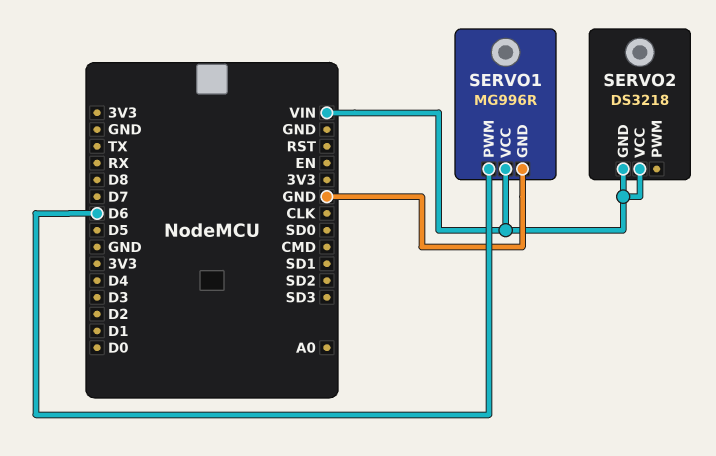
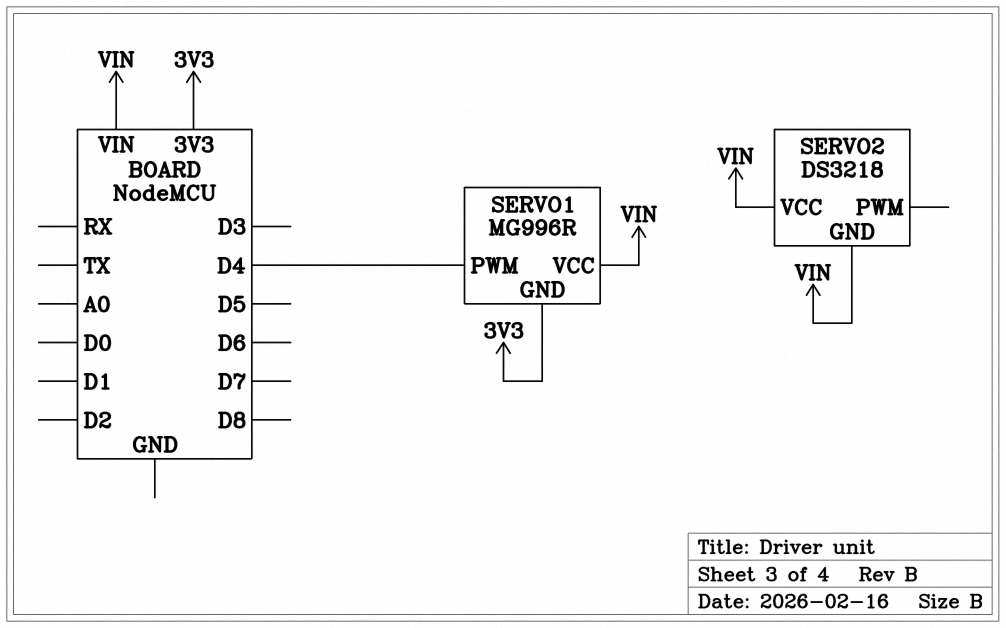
SERVO1 pin GND: GND -> 3V3
SERVO1 pin PWM: D6 -> D4

